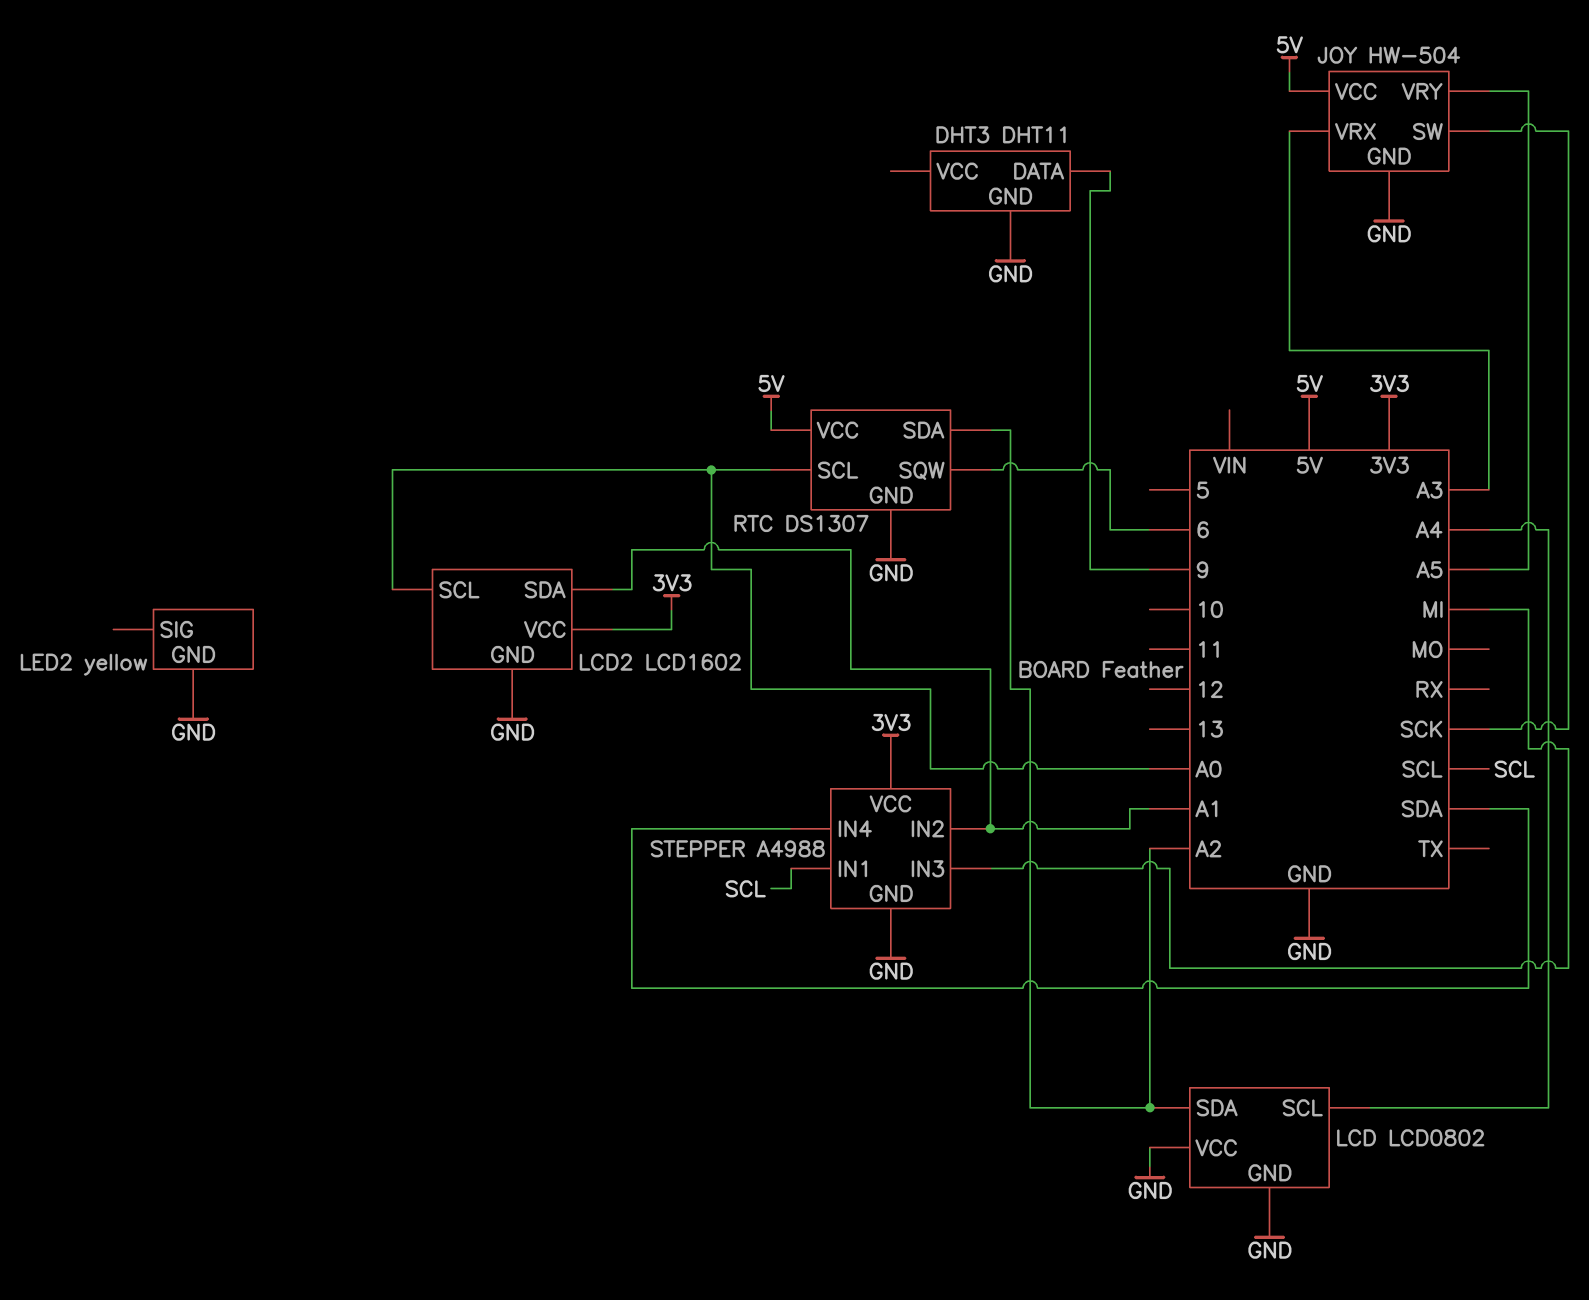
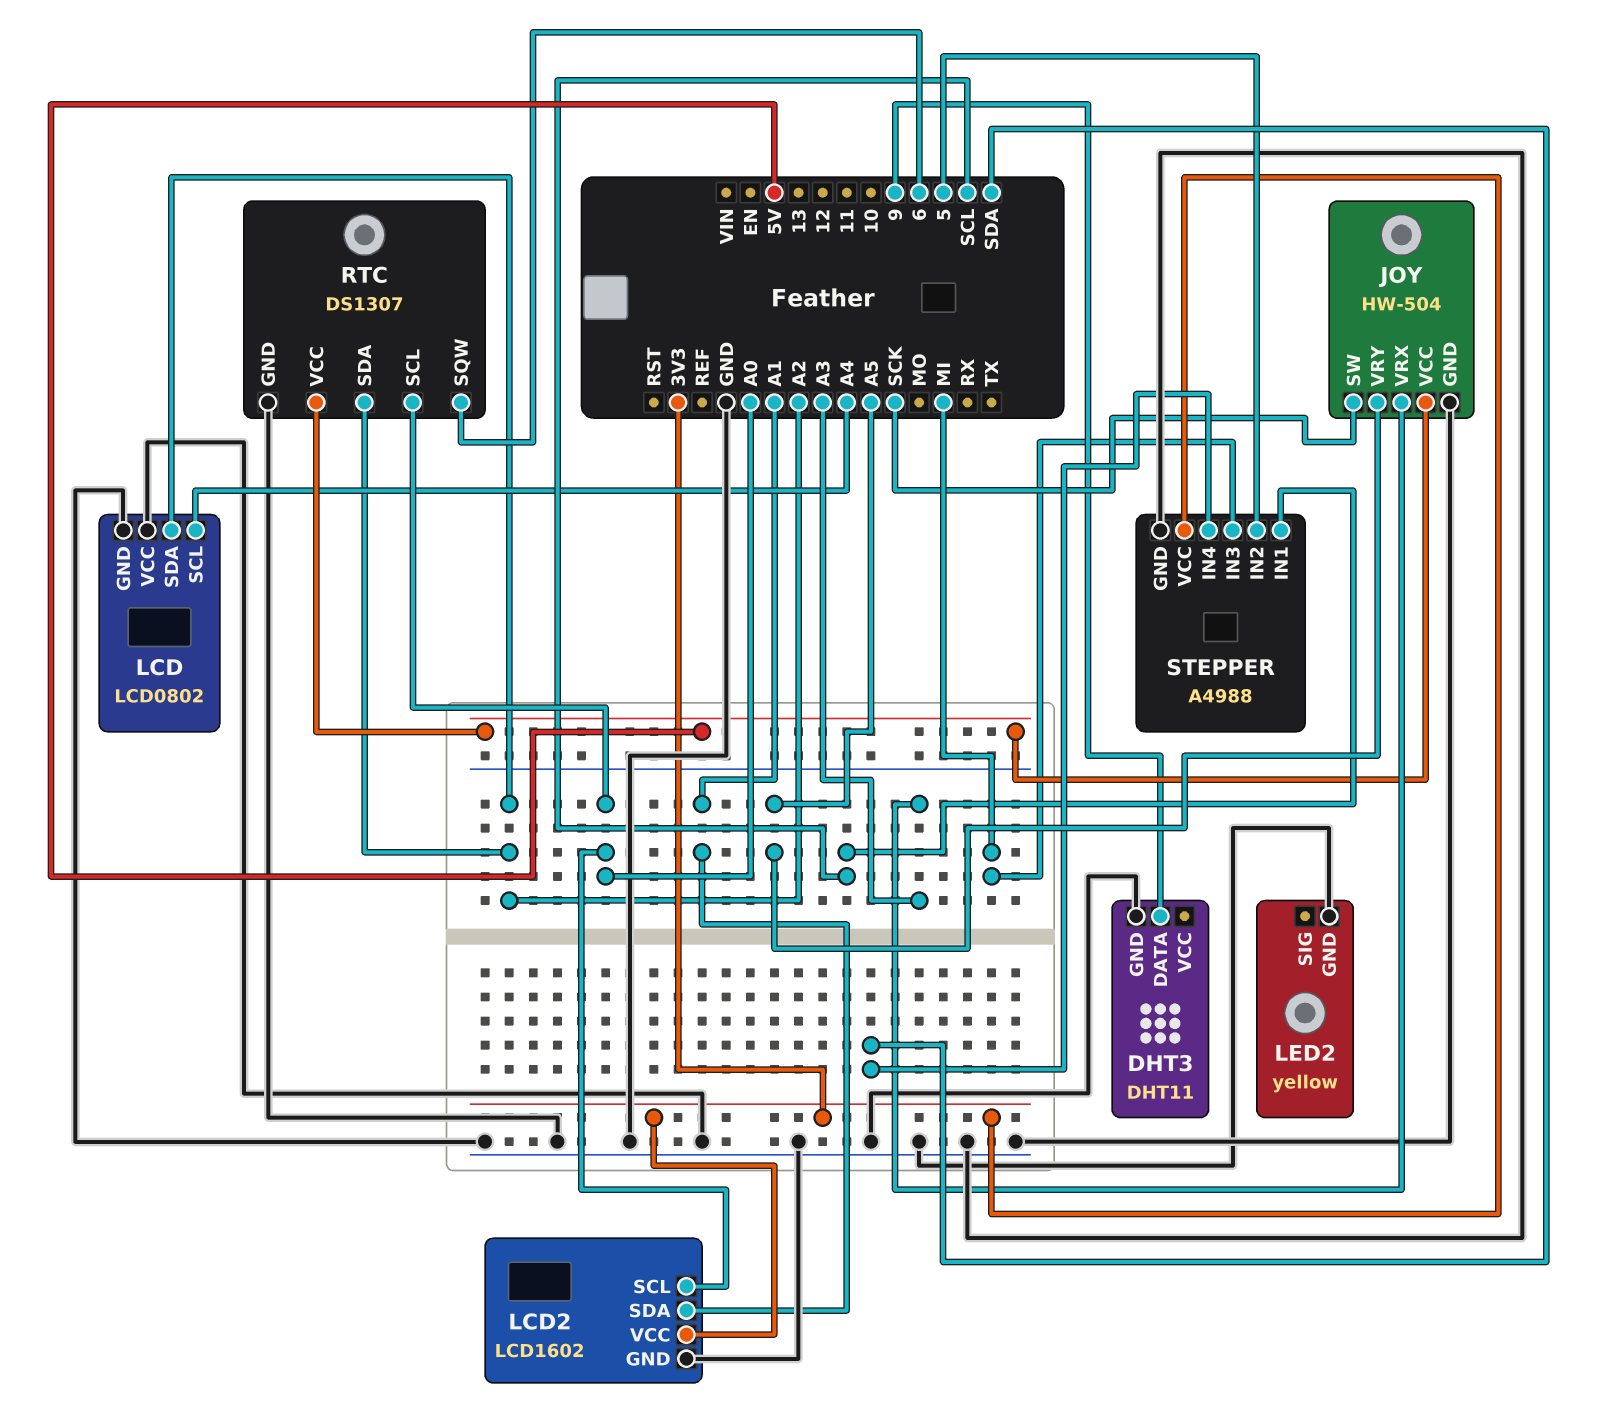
STEPPER pin IN2: A1 -> 5

